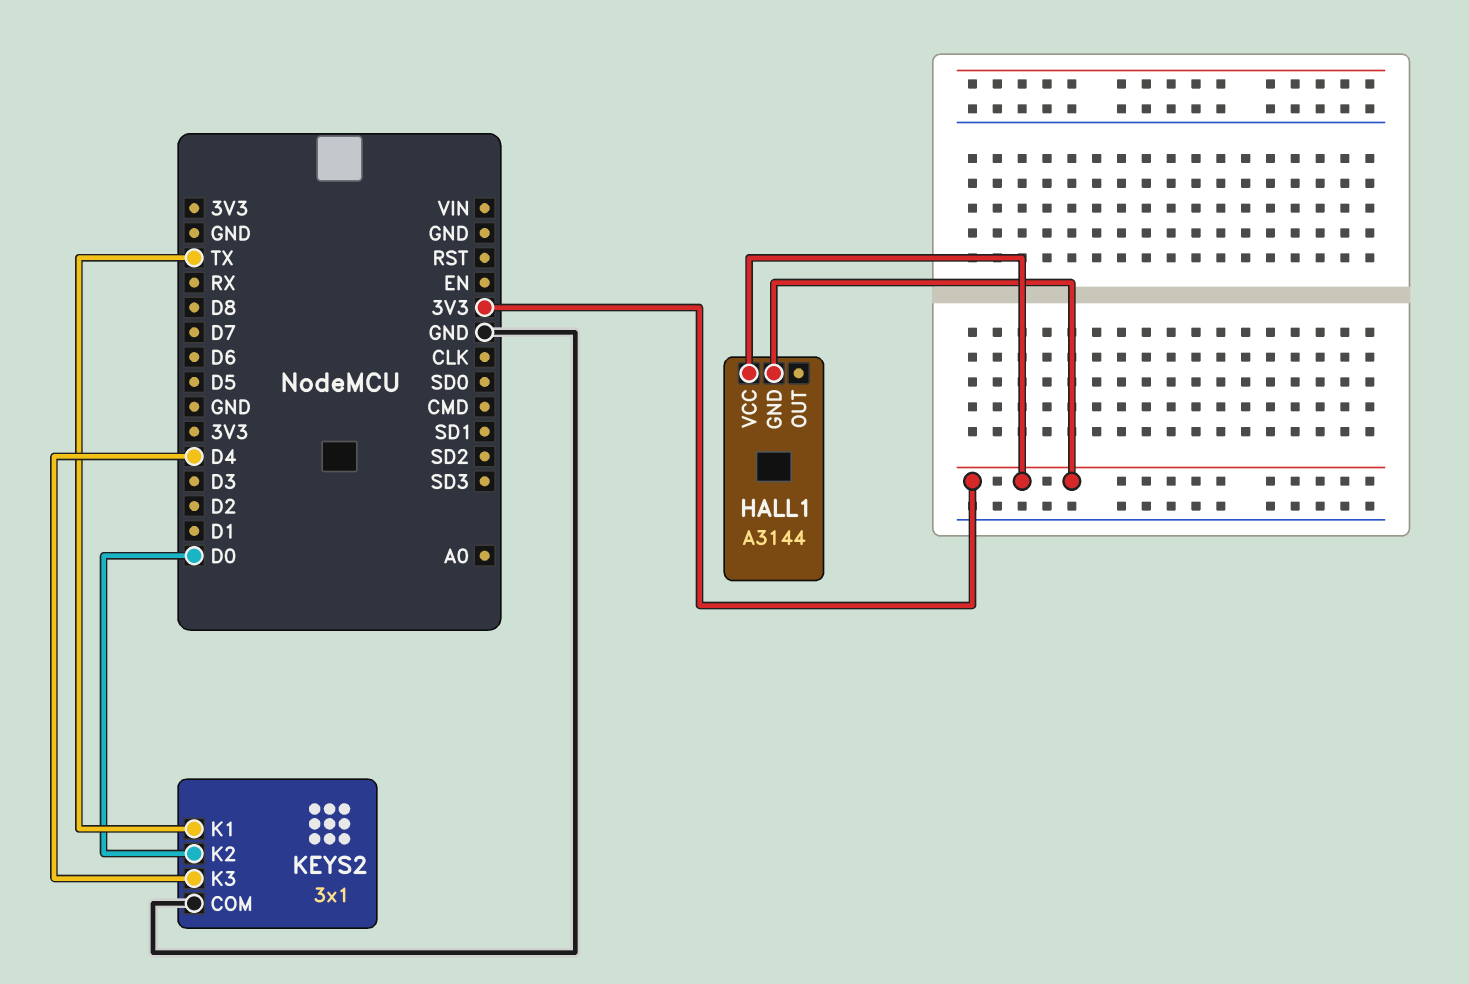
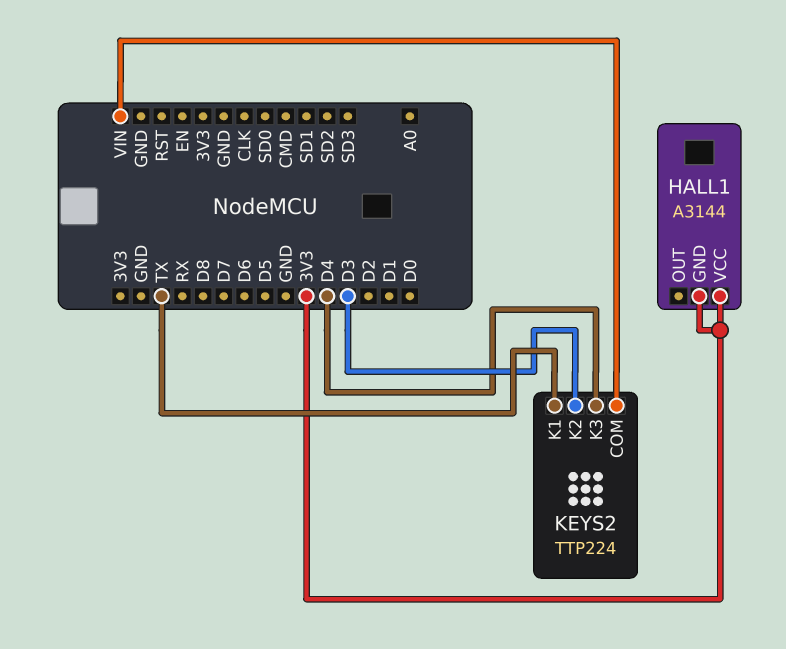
KEYS2: 3x1 -> TTP224
KEYS2 pin COM: GND -> VIN
KEYS2 pin K2: D0 -> D3

